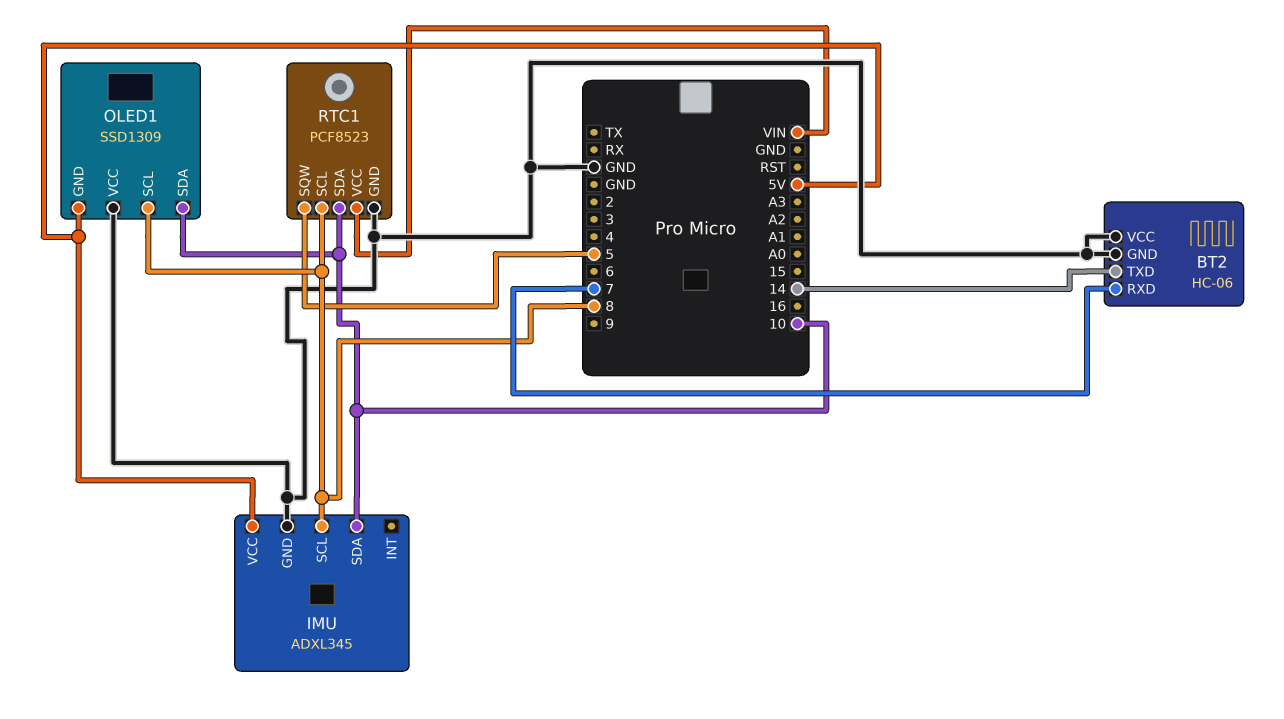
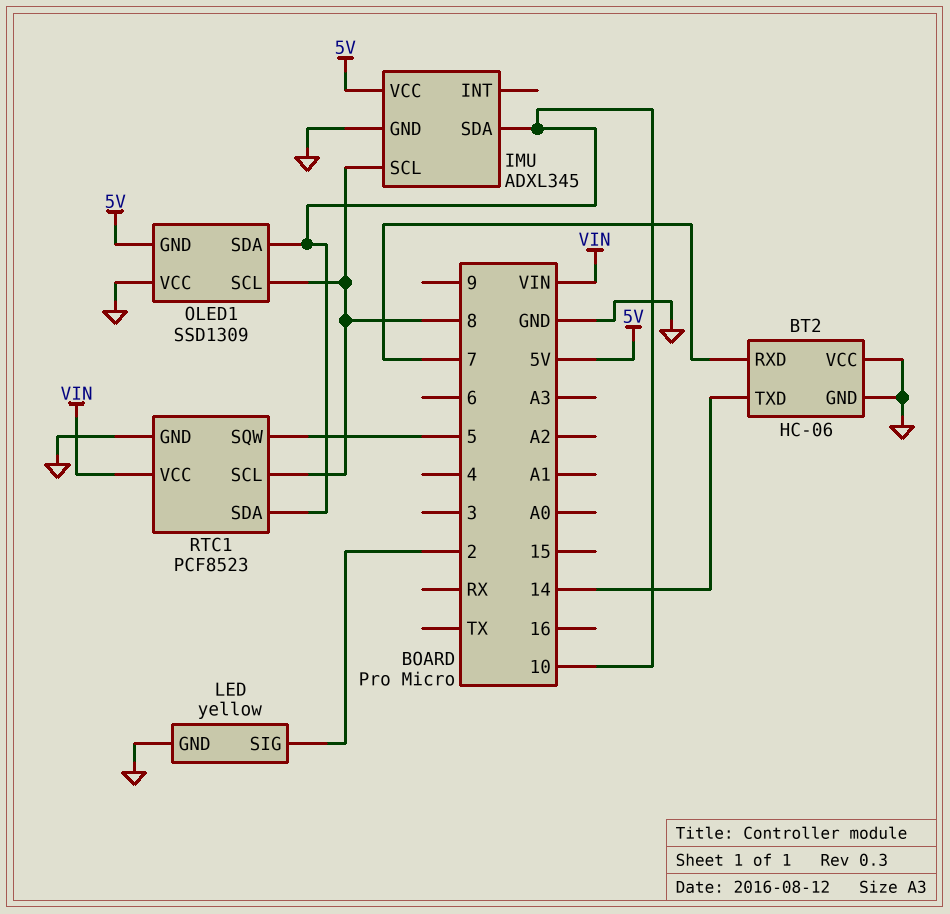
LED: none -> yellow
LED pin GND: none -> GND
LED pin SIG: none -> 2

